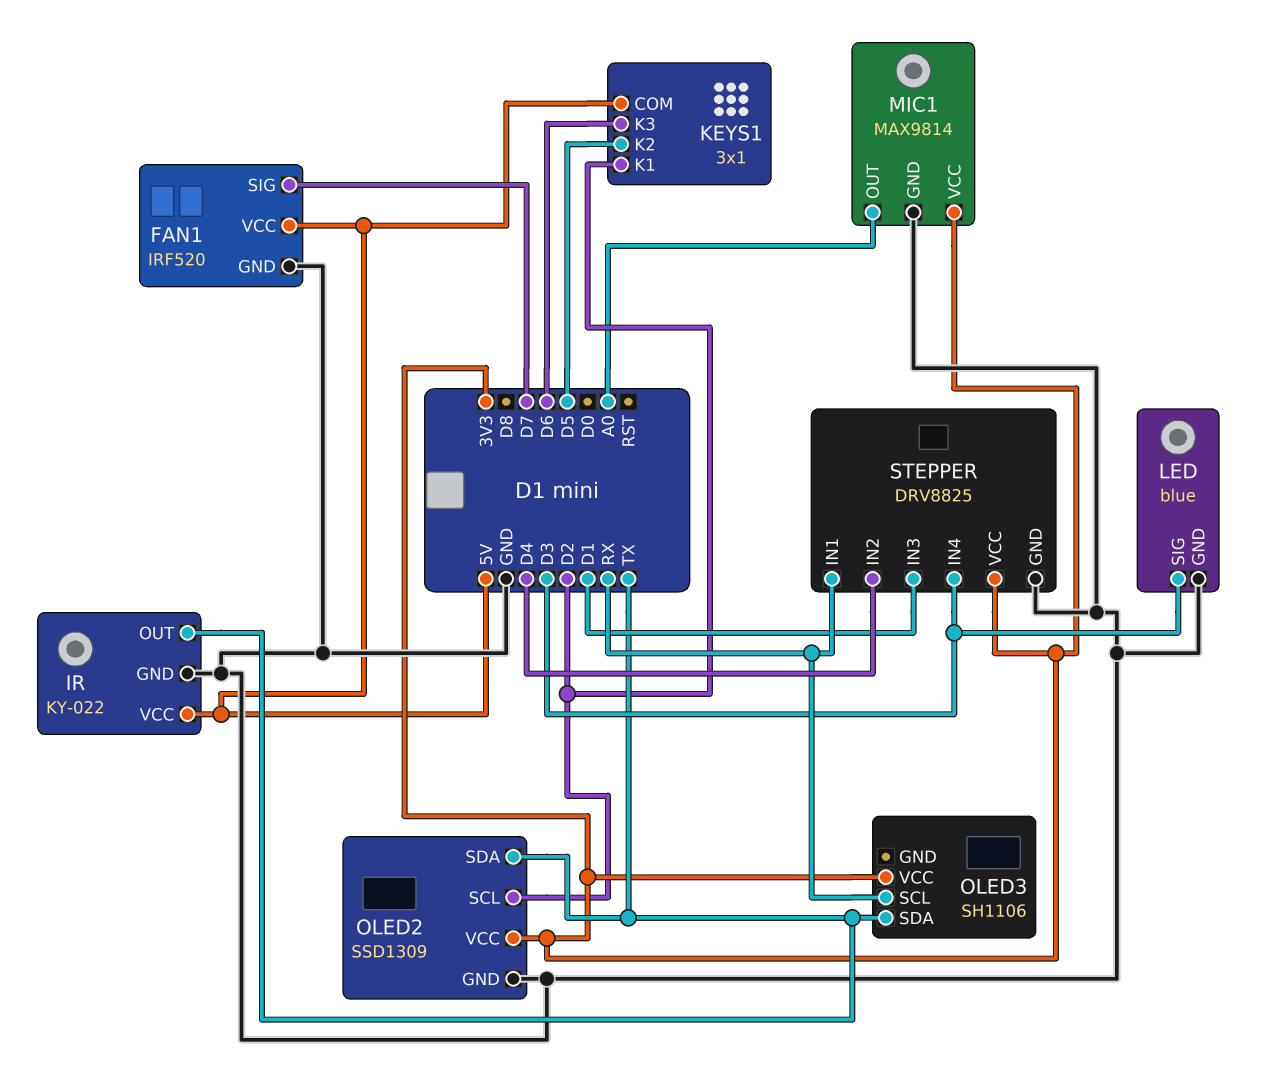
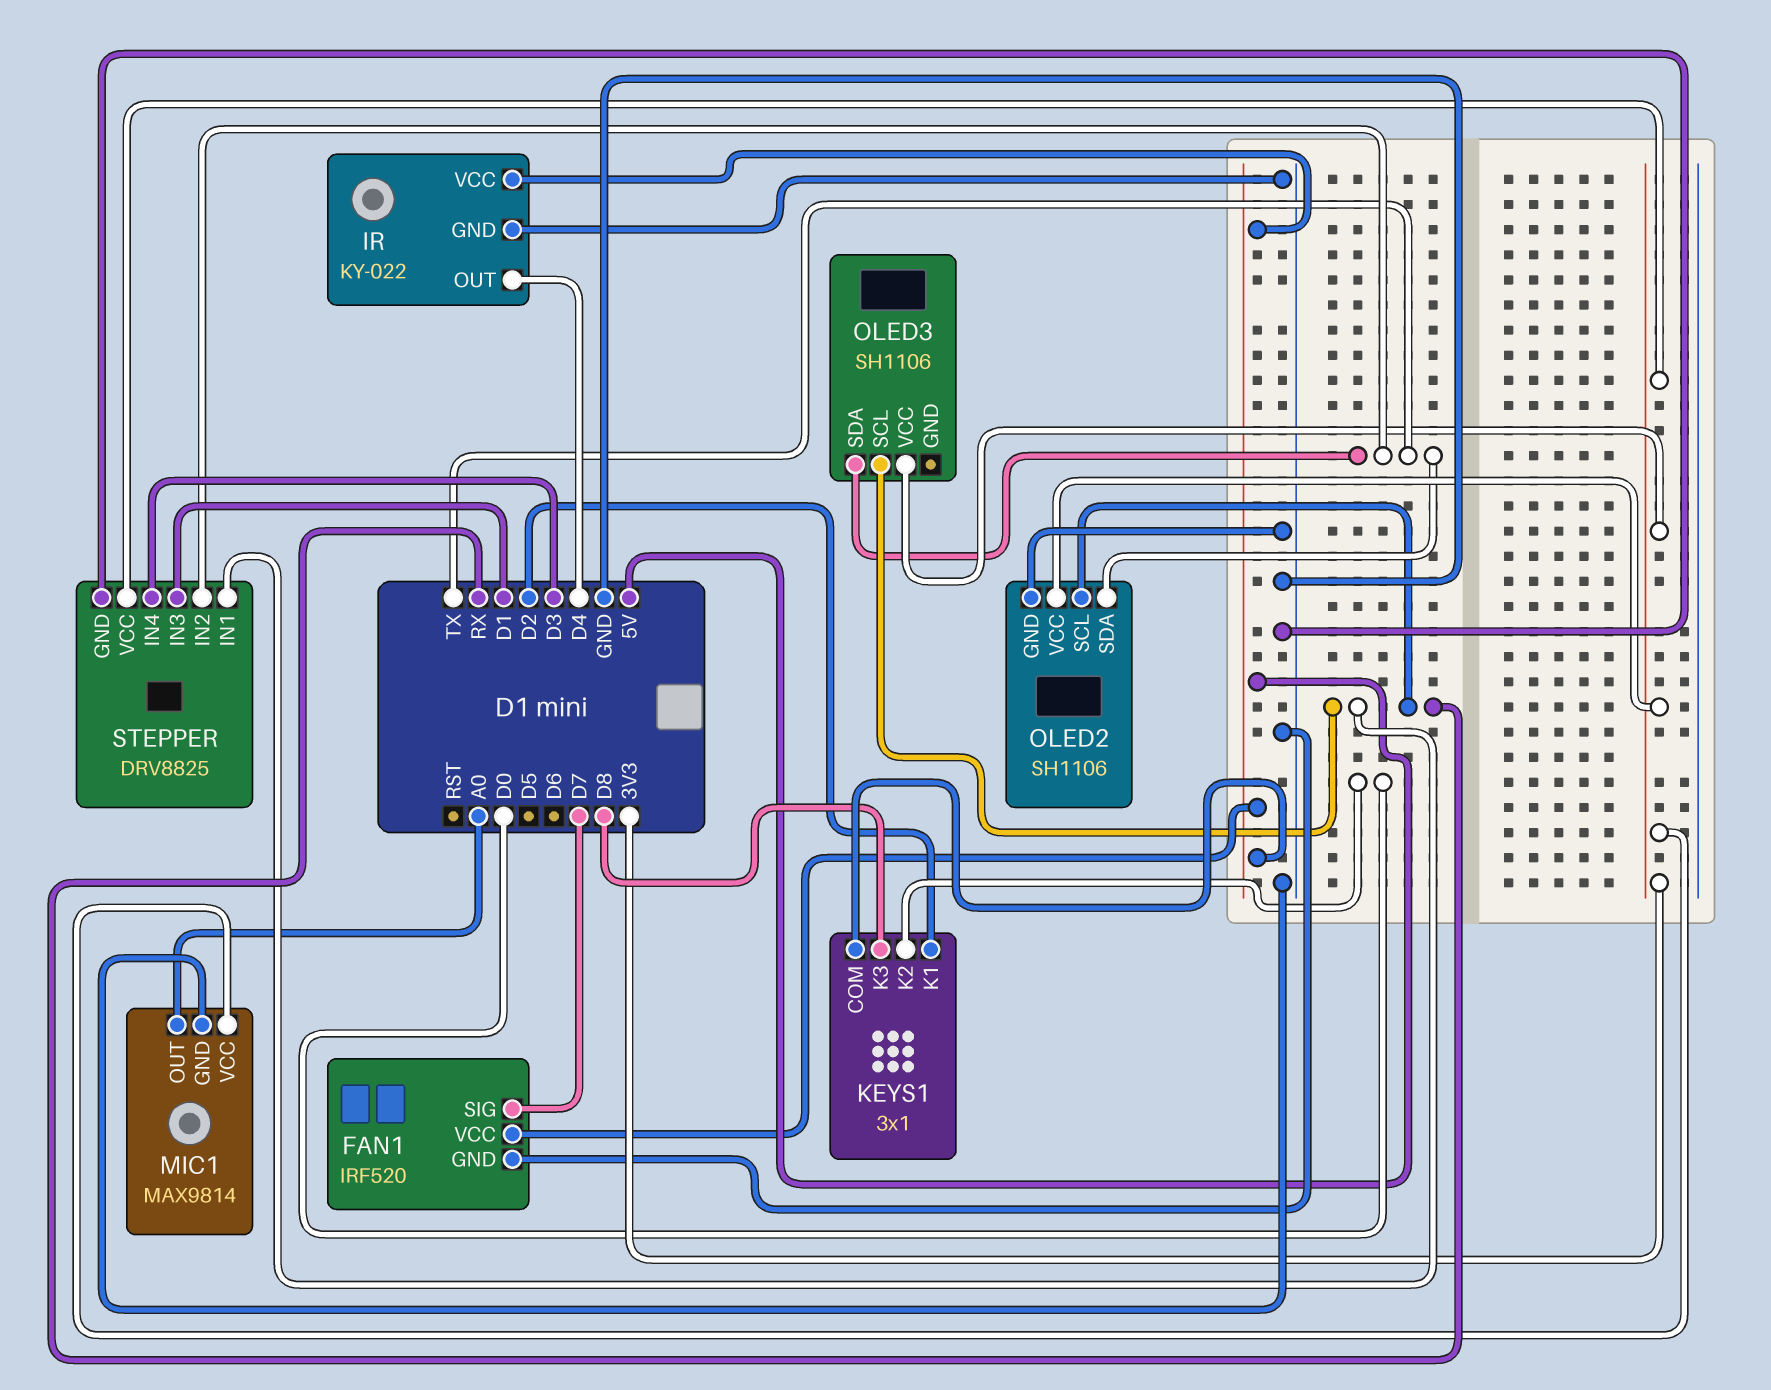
IR pin OUT: TX -> D4
KEYS1 pin K2: D5 -> D0
KEYS1 pin K3: D6 -> D8
LED: blue -> none
LED pin GND: GND -> none
LED pin SIG: D3 -> none
OLED2: SSD1309 -> SH1106
OLED2 pin SCL: D2 -> RX
STEPPER pin IN2: D4 -> TX

